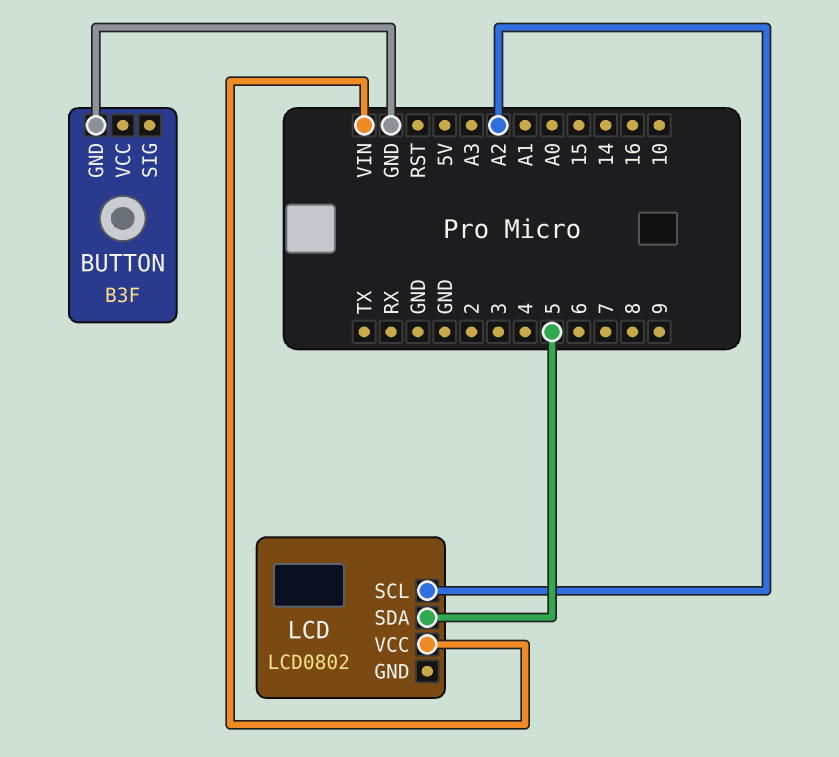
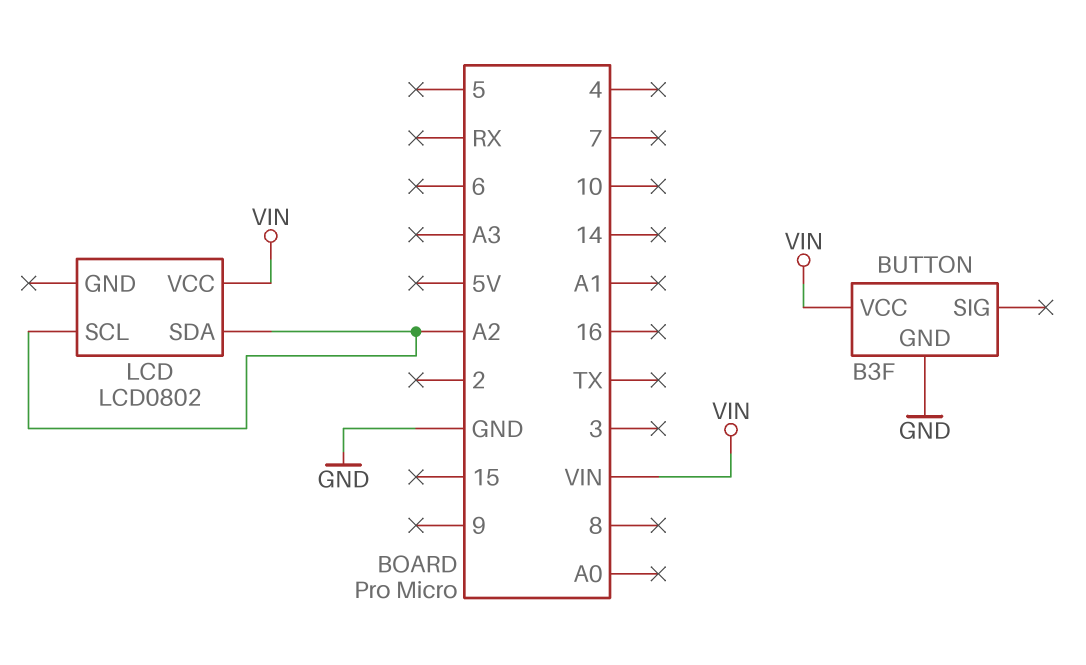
BUTTON pin VCC: none -> VIN
LCD pin SDA: 5 -> A2

